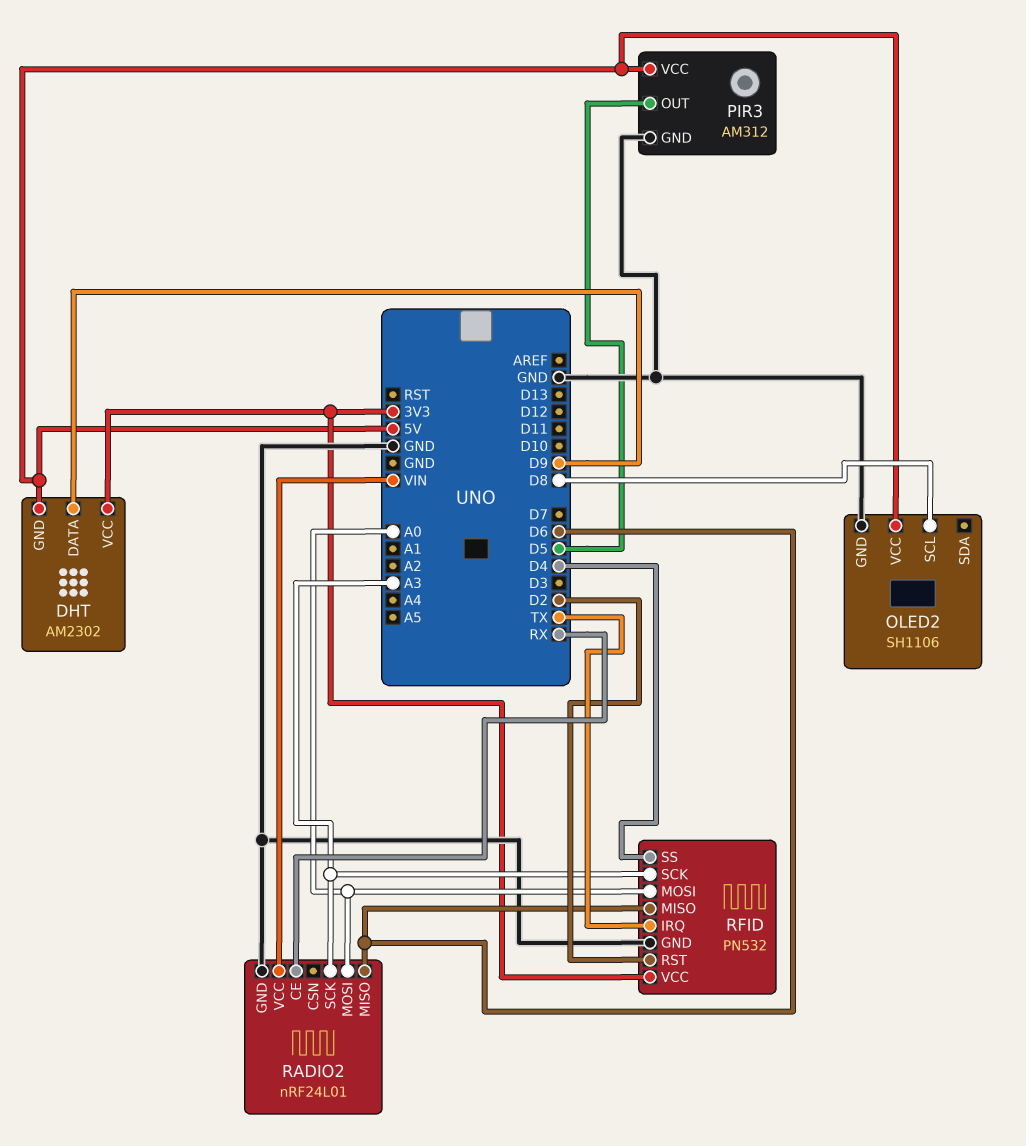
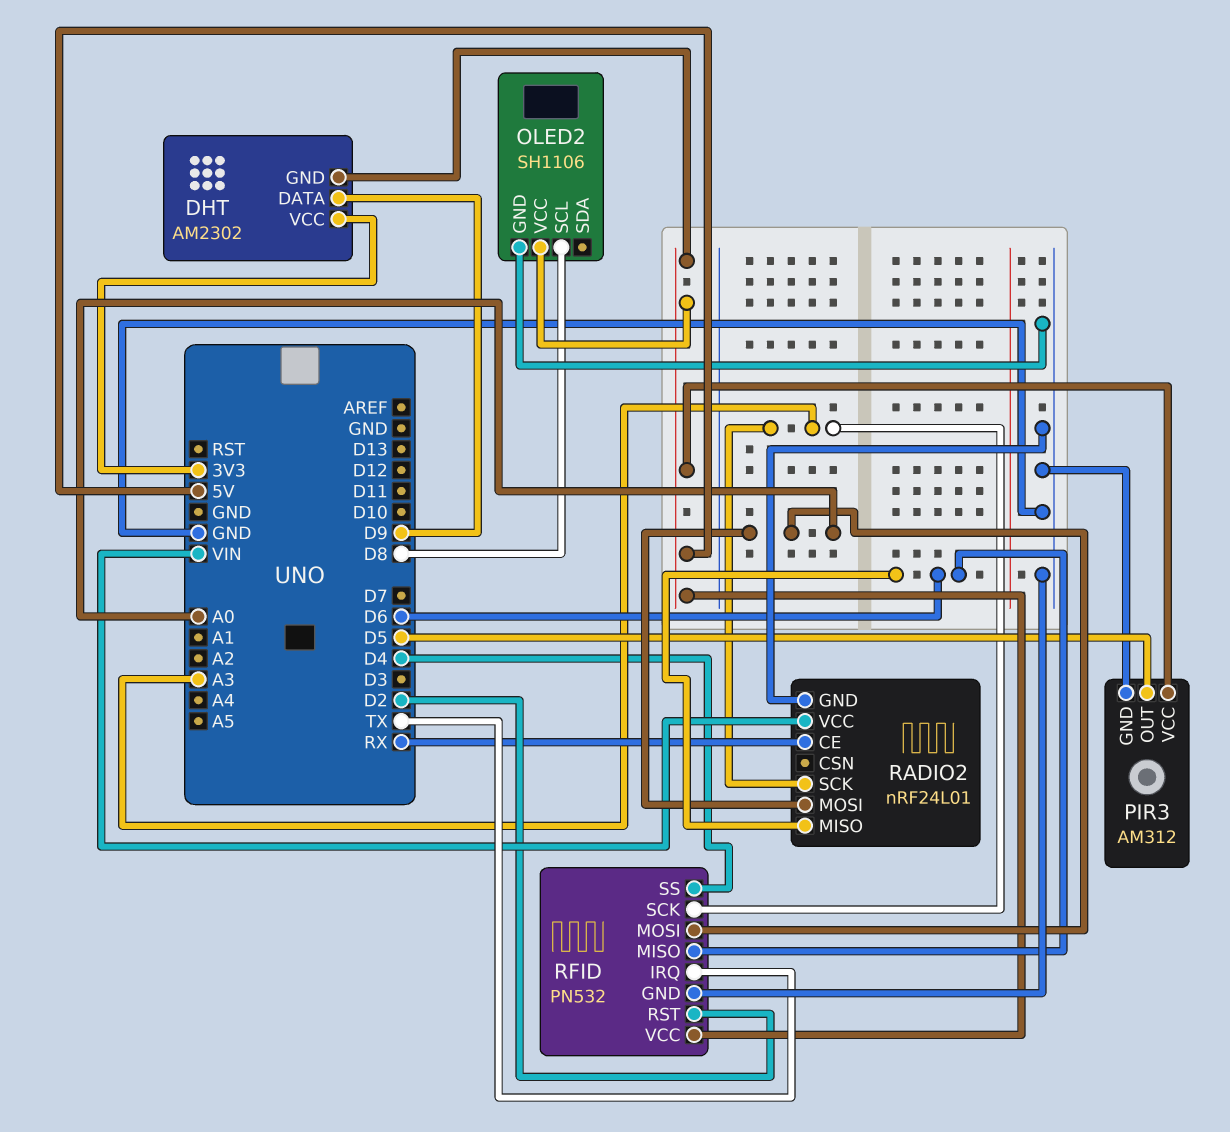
RFID pin VCC: 3V3 -> 5V

